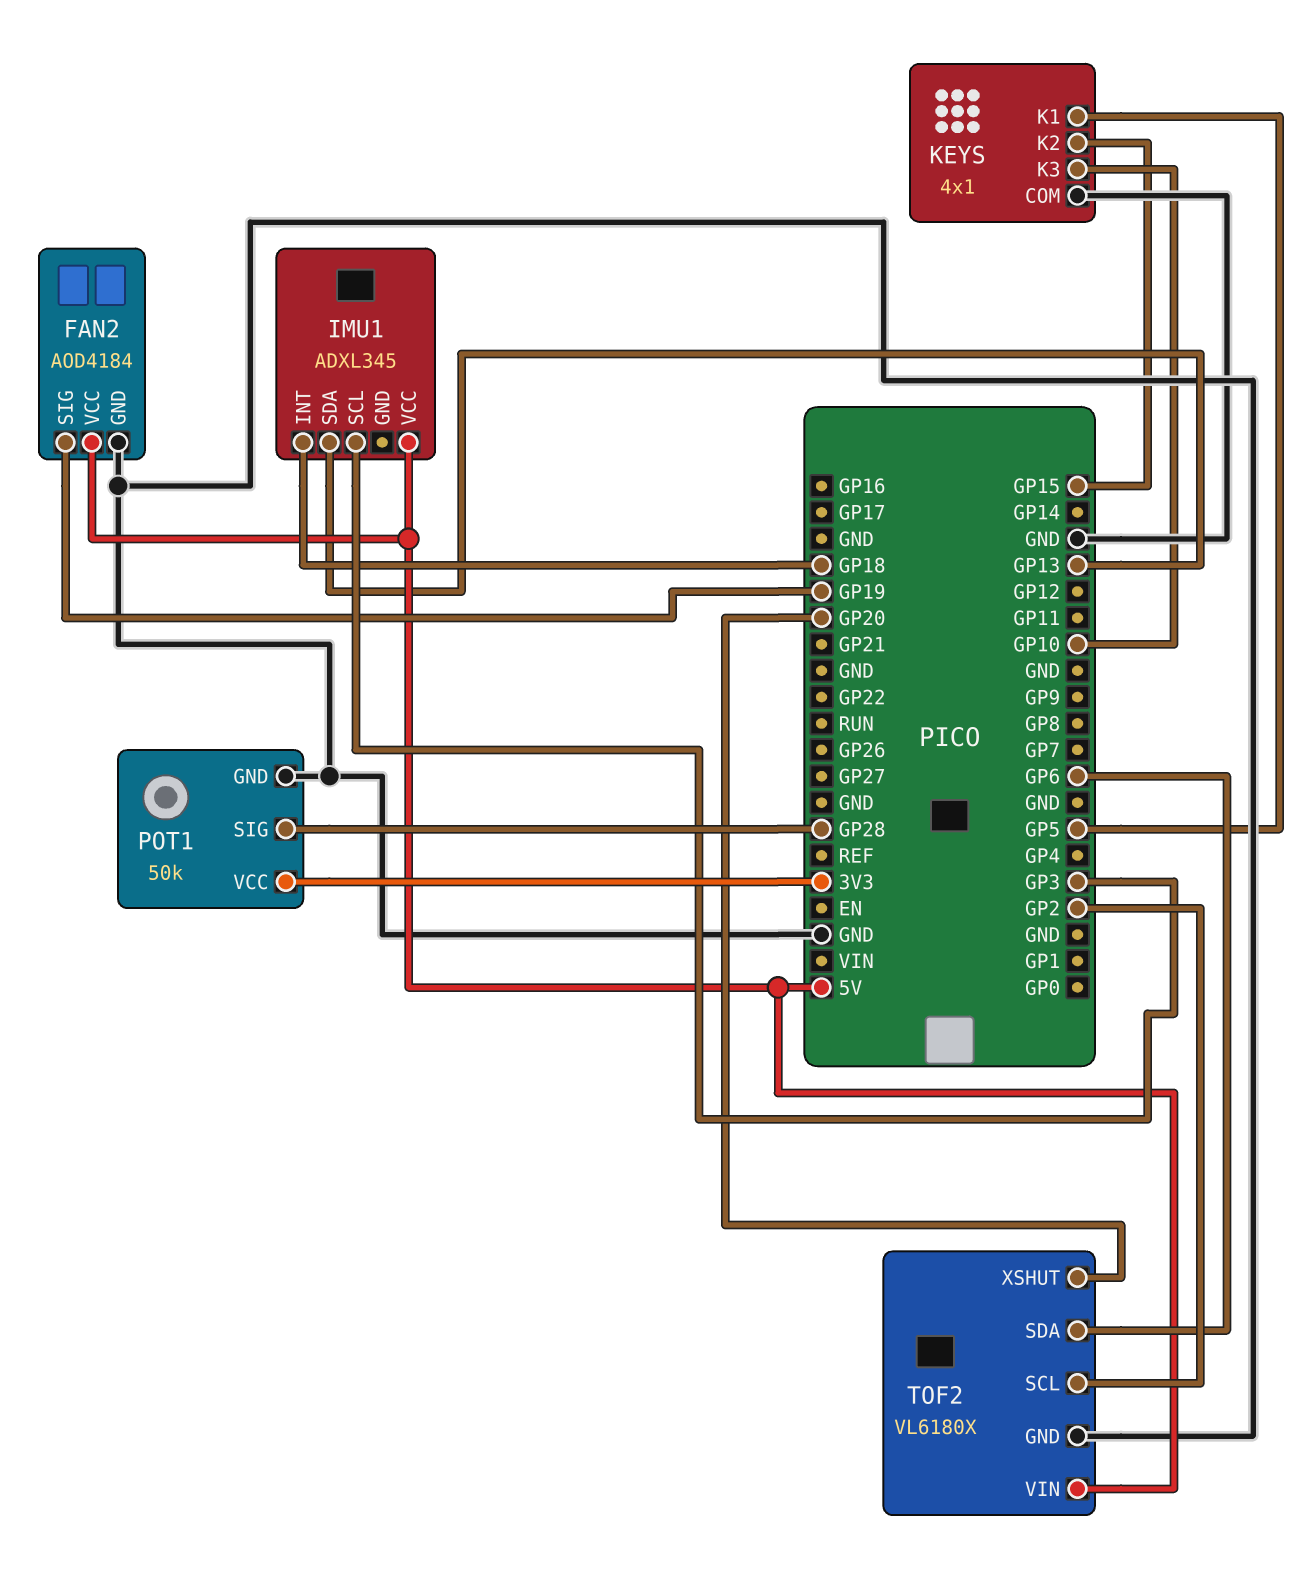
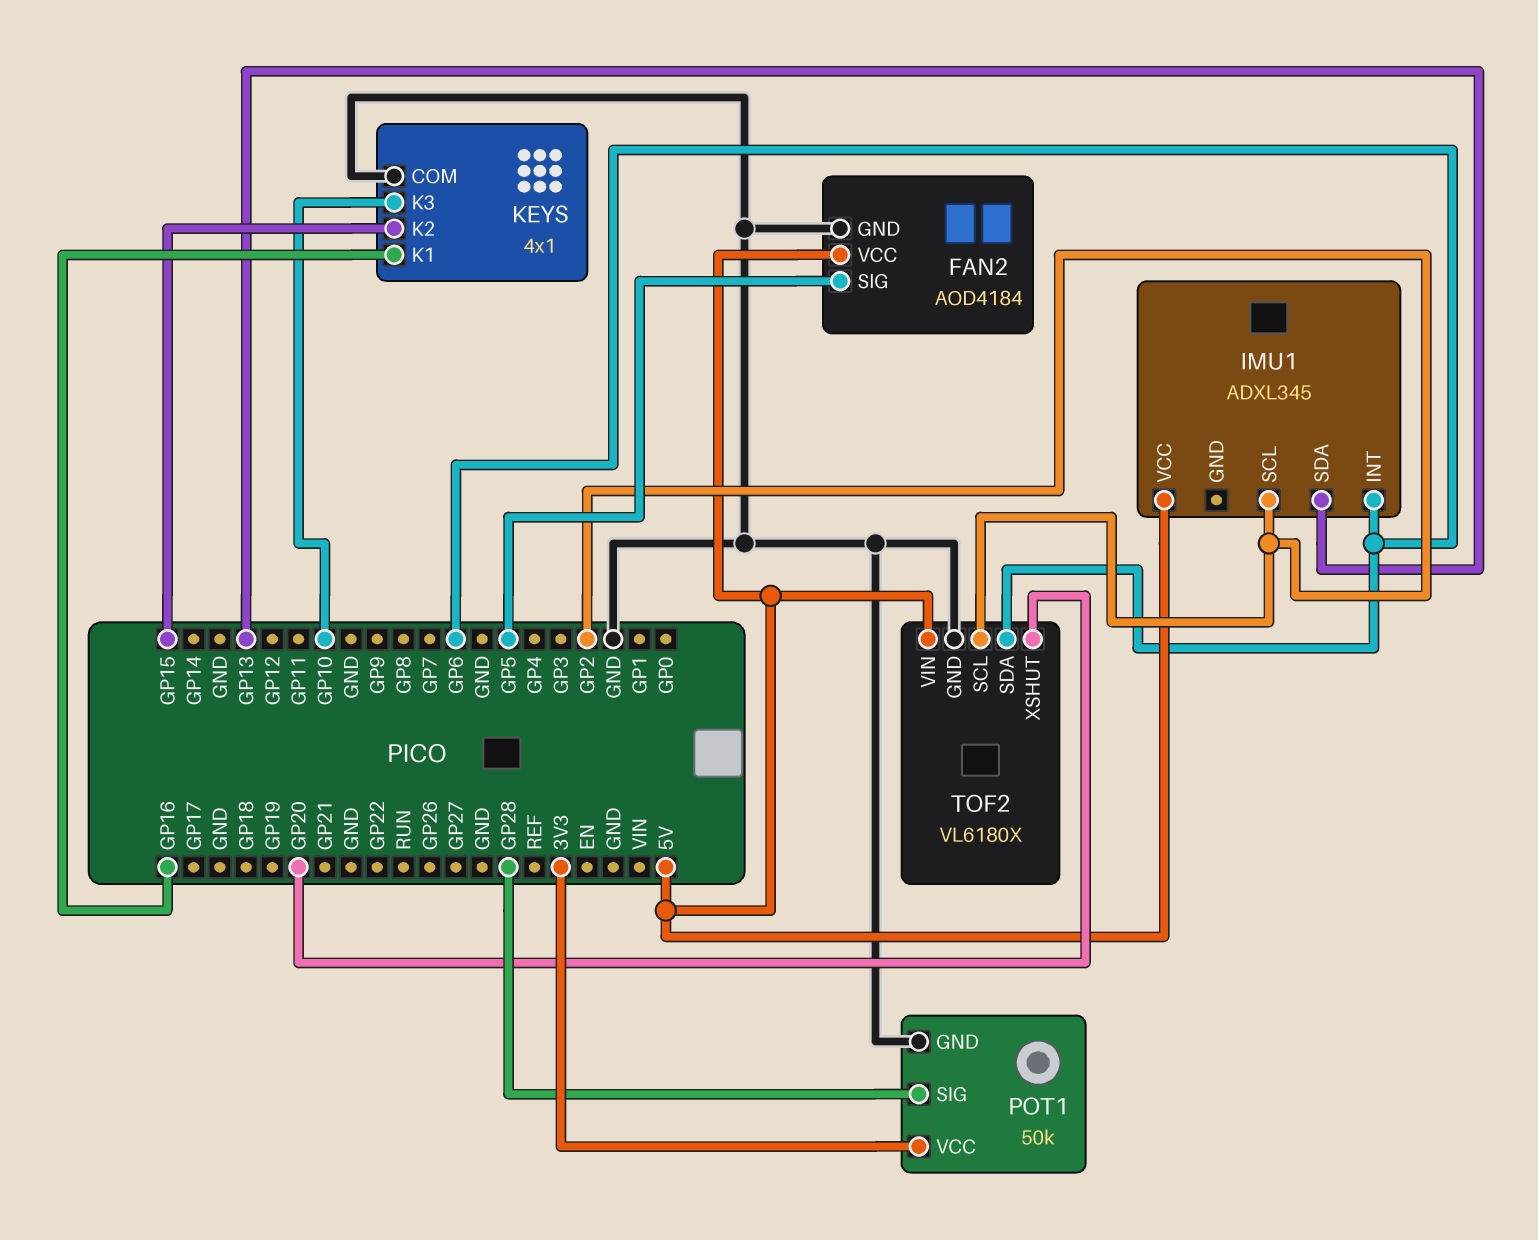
FAN2 pin SIG: GP19 -> GP5
IMU1 pin INT: GP18 -> GP6
IMU1 pin SCL: GP3 -> GP2
KEYS pin K1: GP5 -> GP16

